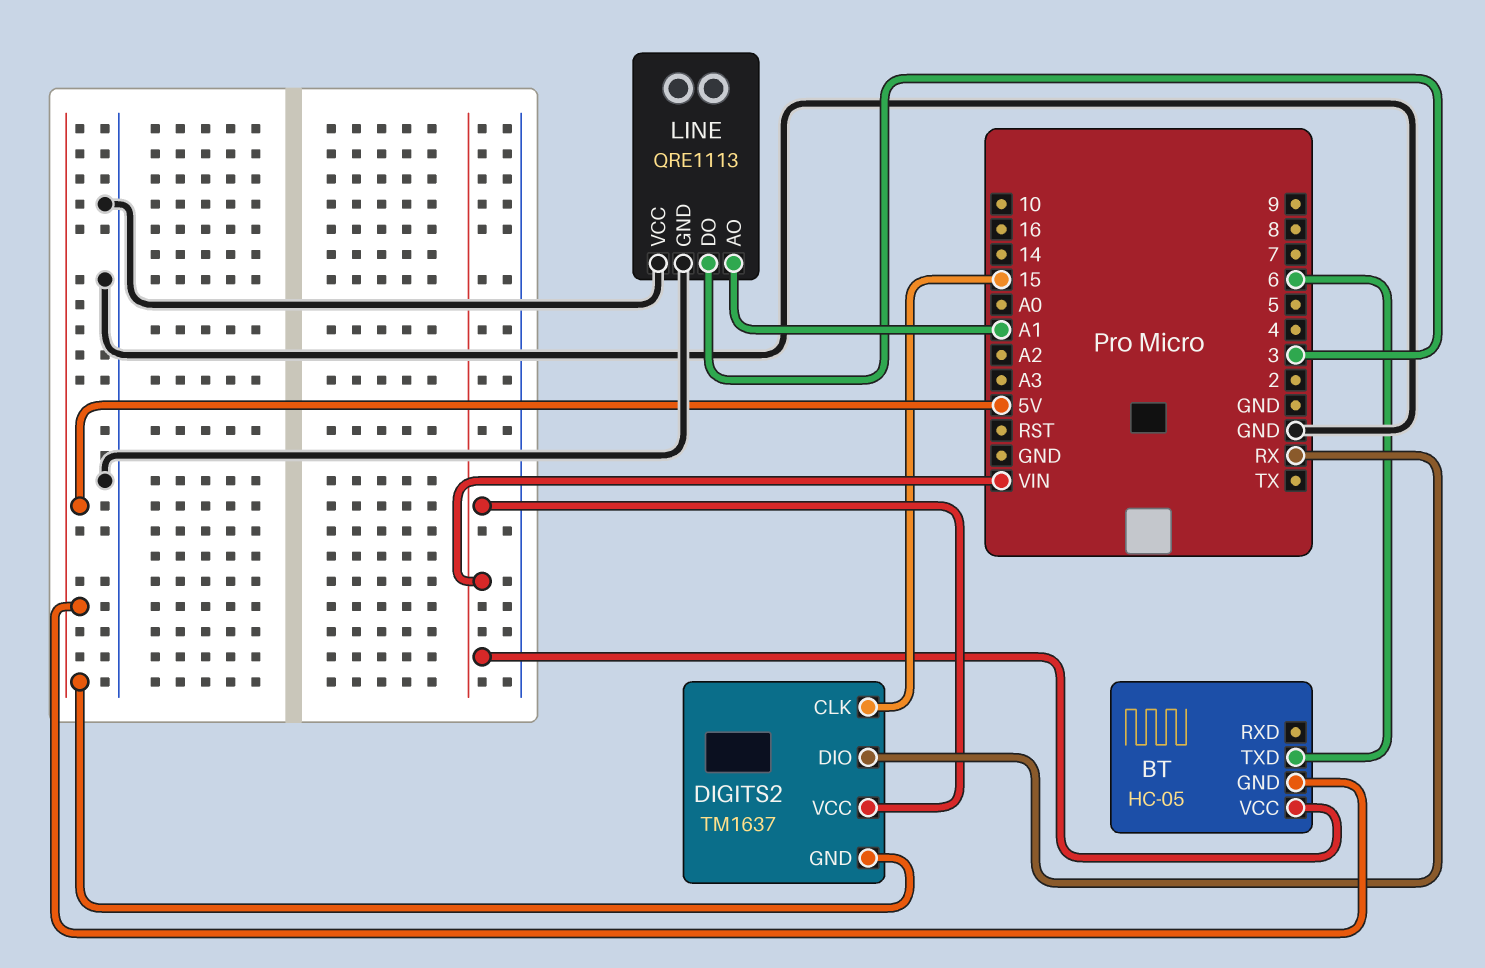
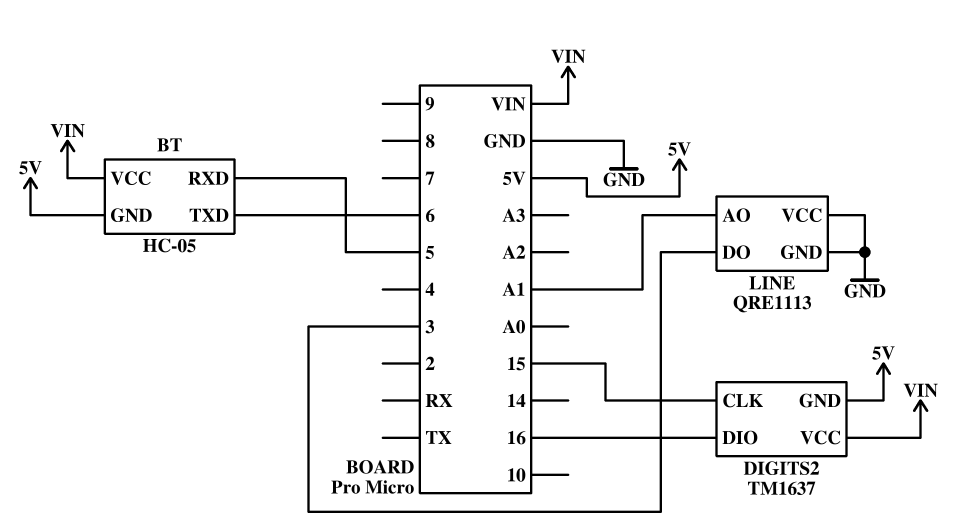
BT pin RXD: none -> 5
DIGITS2 pin DIO: RX -> 16

